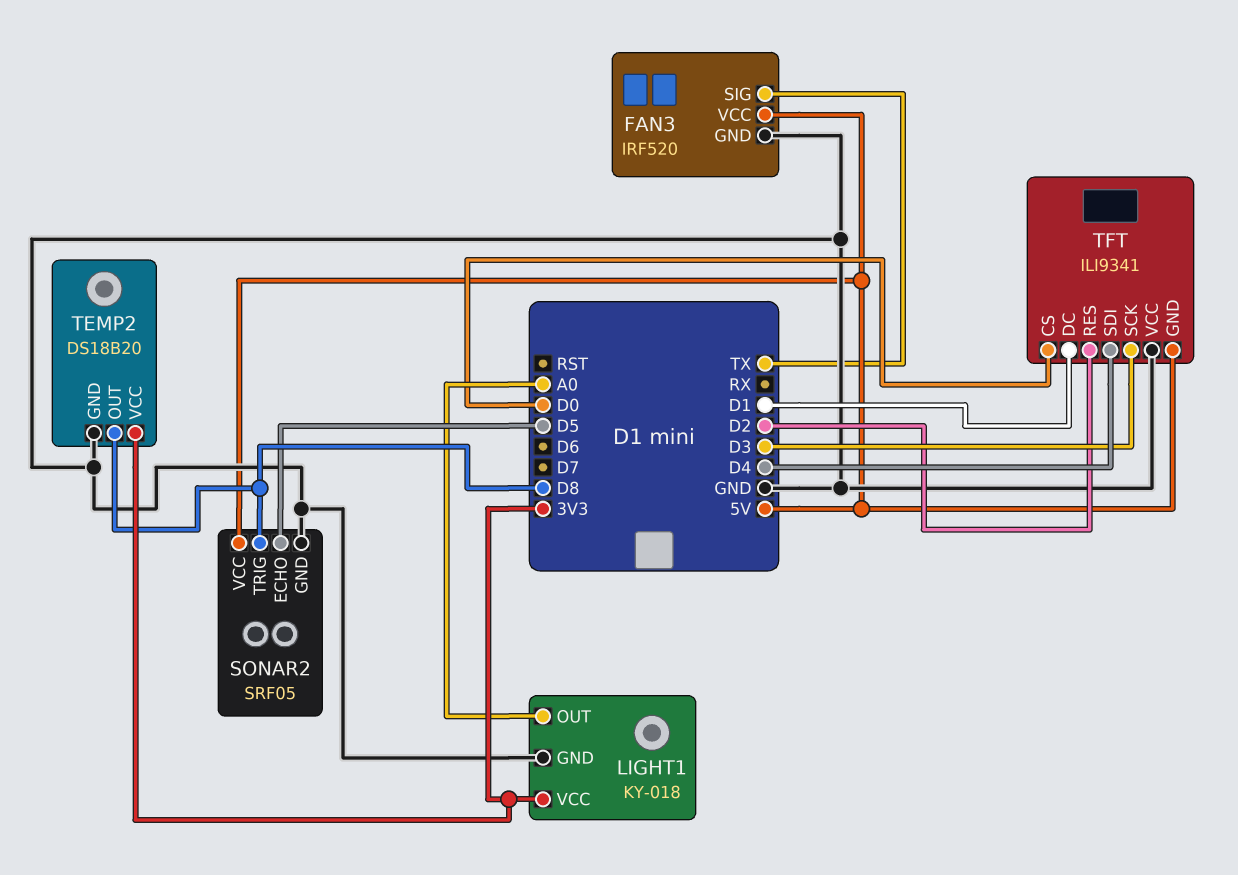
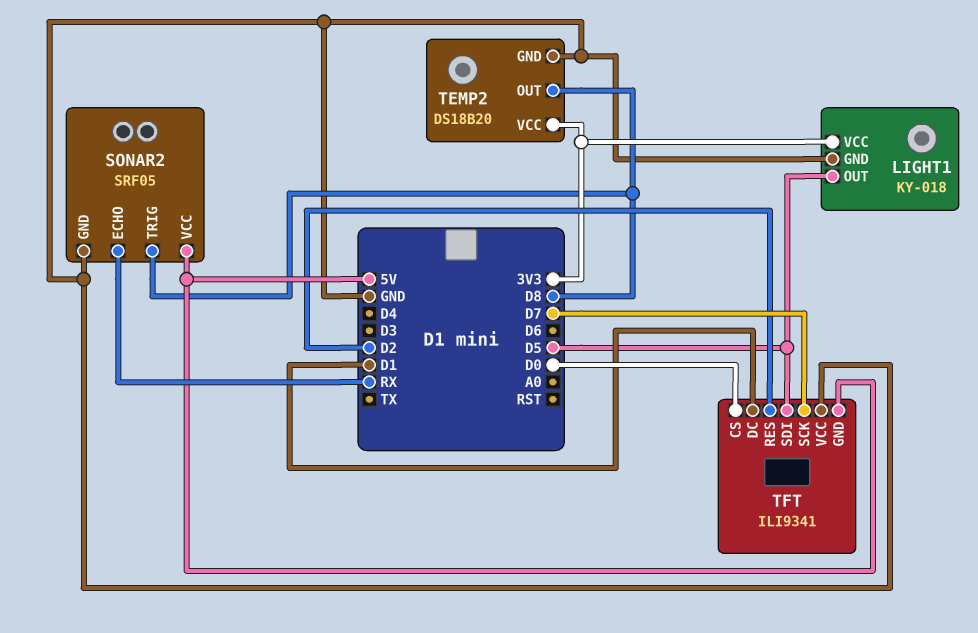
FAN3: IRF520 -> none
FAN3 pin GND: GND -> none
FAN3 pin SIG: TX -> none
FAN3 pin VCC: 5V -> none
LIGHT1 pin OUT: A0 -> D5
SONAR2 pin ECHO: D5 -> RX
TFT pin SCK: D3 -> D7
TFT pin SDI: D4 -> D5

